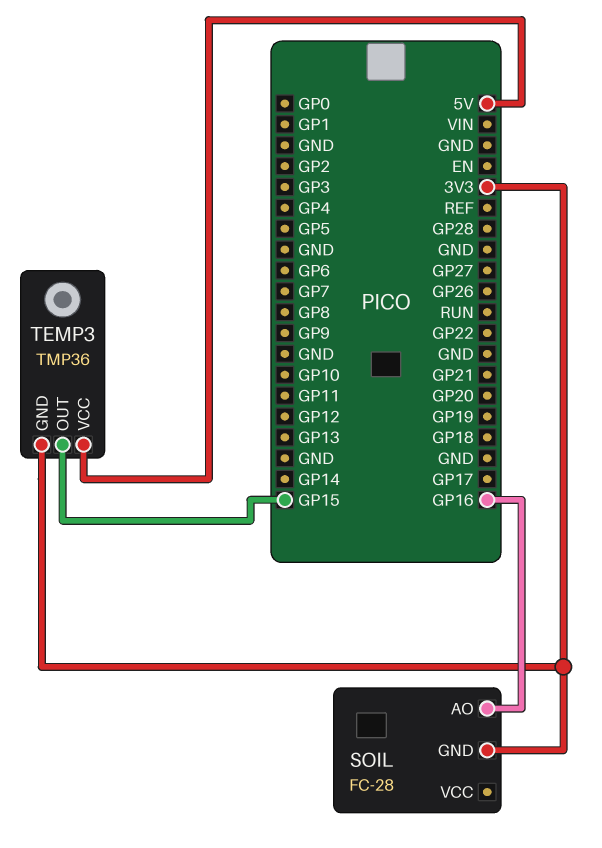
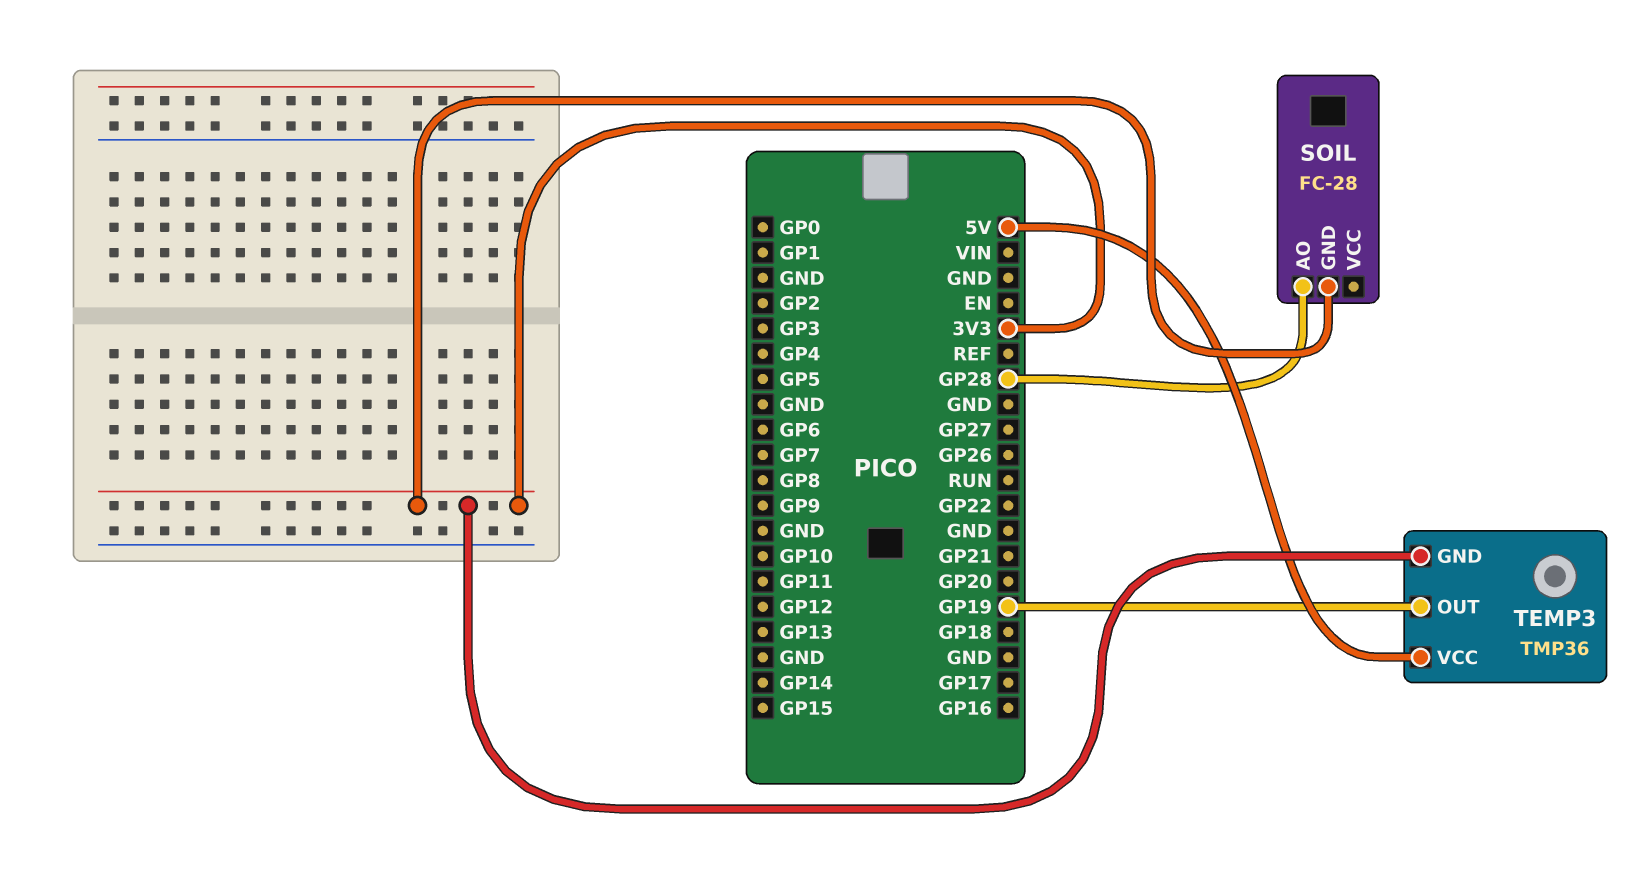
SOIL pin AO: GP16 -> GP28
TEMP3 pin OUT: GP15 -> GP19

